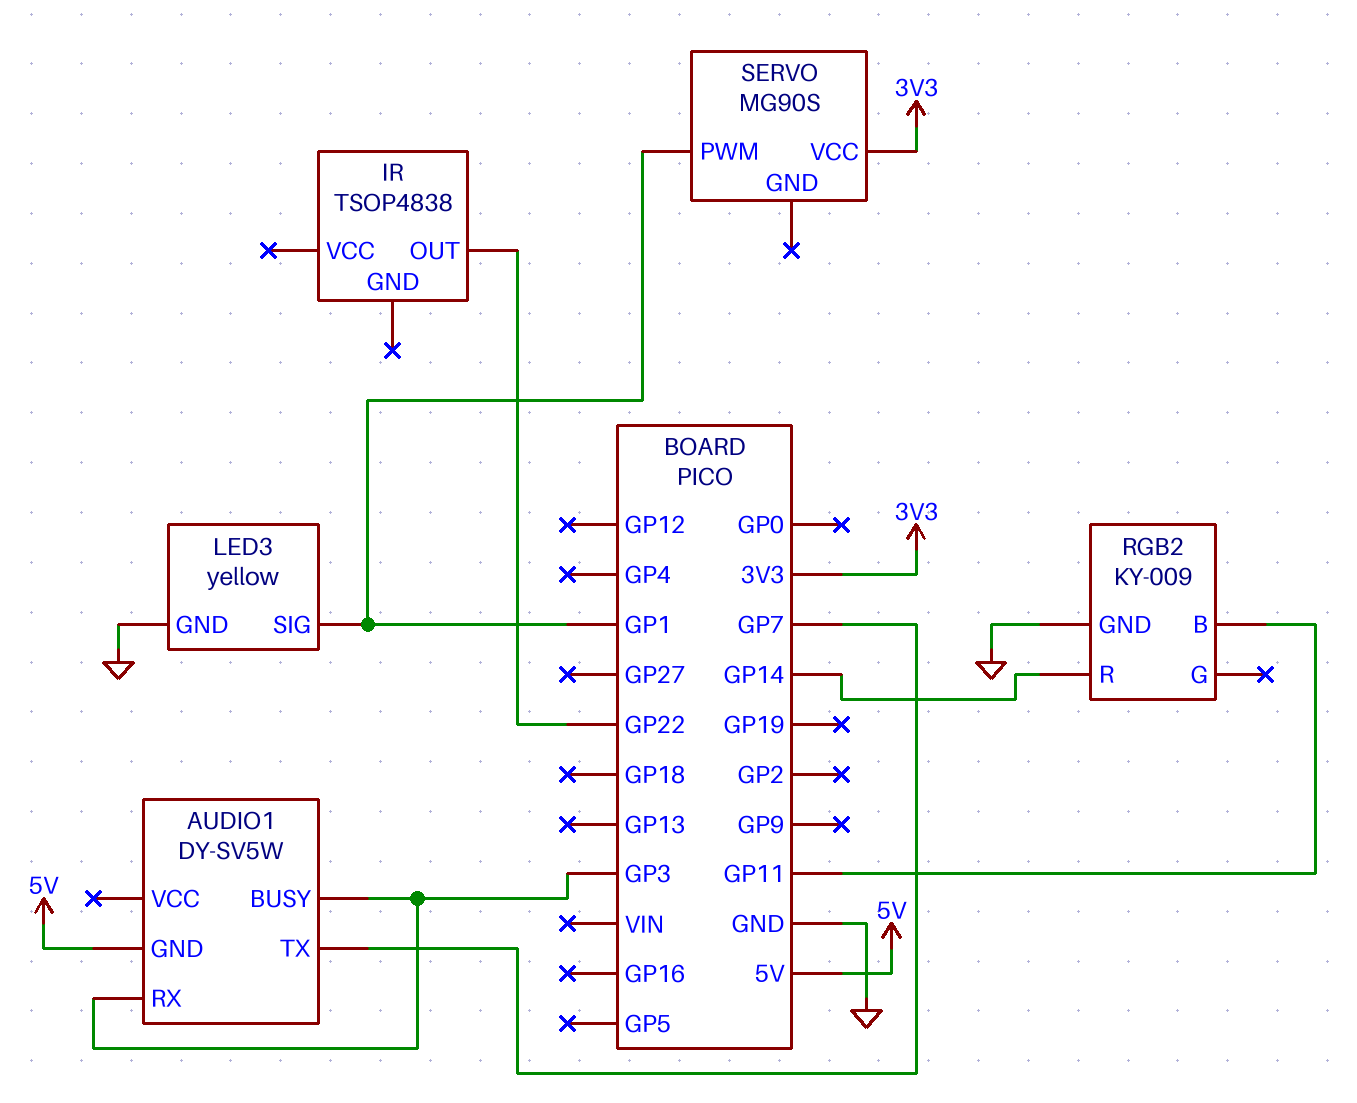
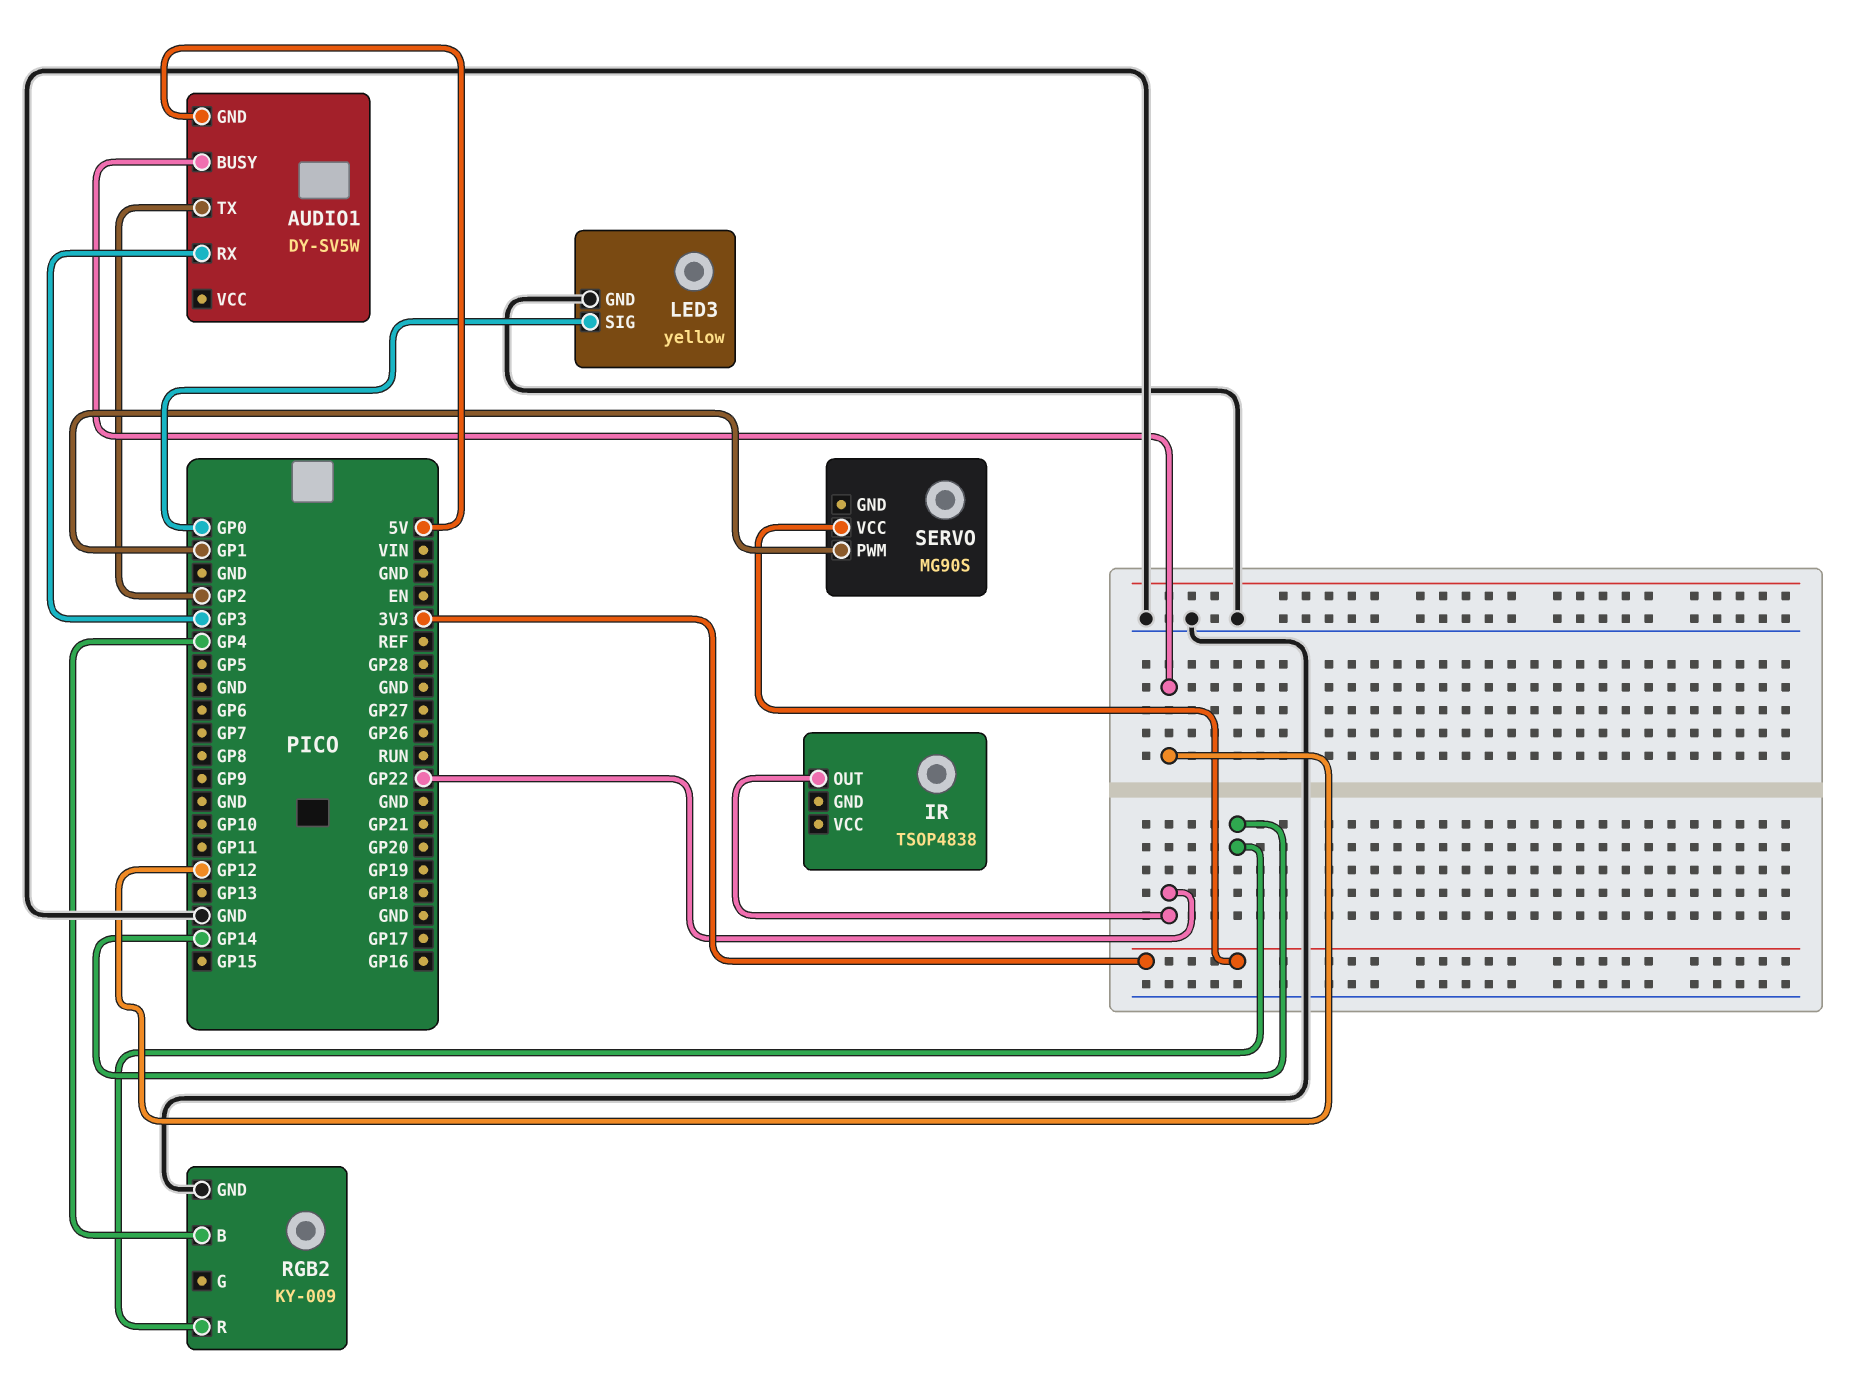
AUDIO1 pin BUSY: GP3 -> GP12
AUDIO1 pin TX: GP7 -> GP2
LED3 pin SIG: GP1 -> GP0
RGB2 pin B: GP11 -> GP4

